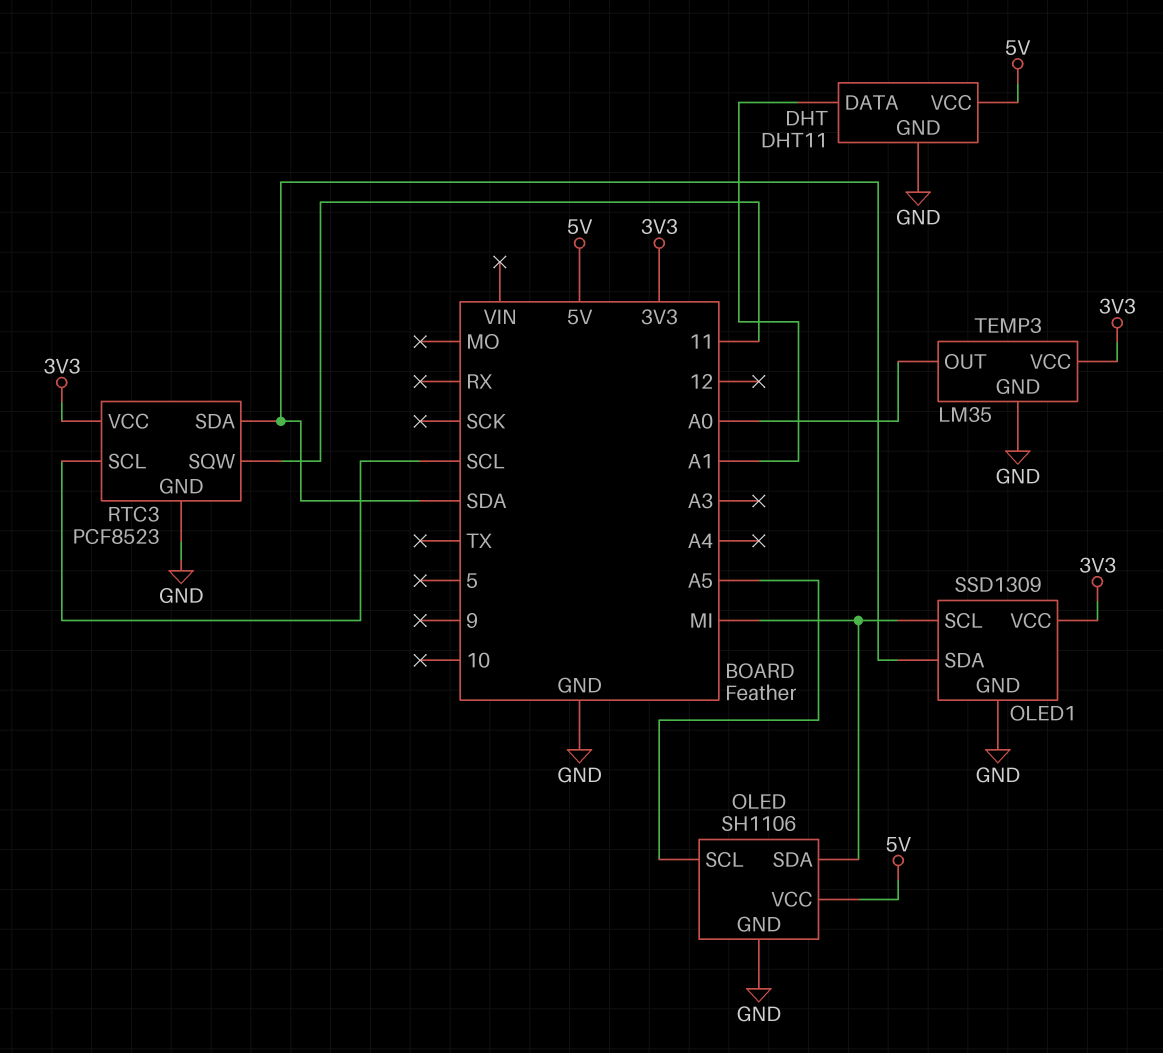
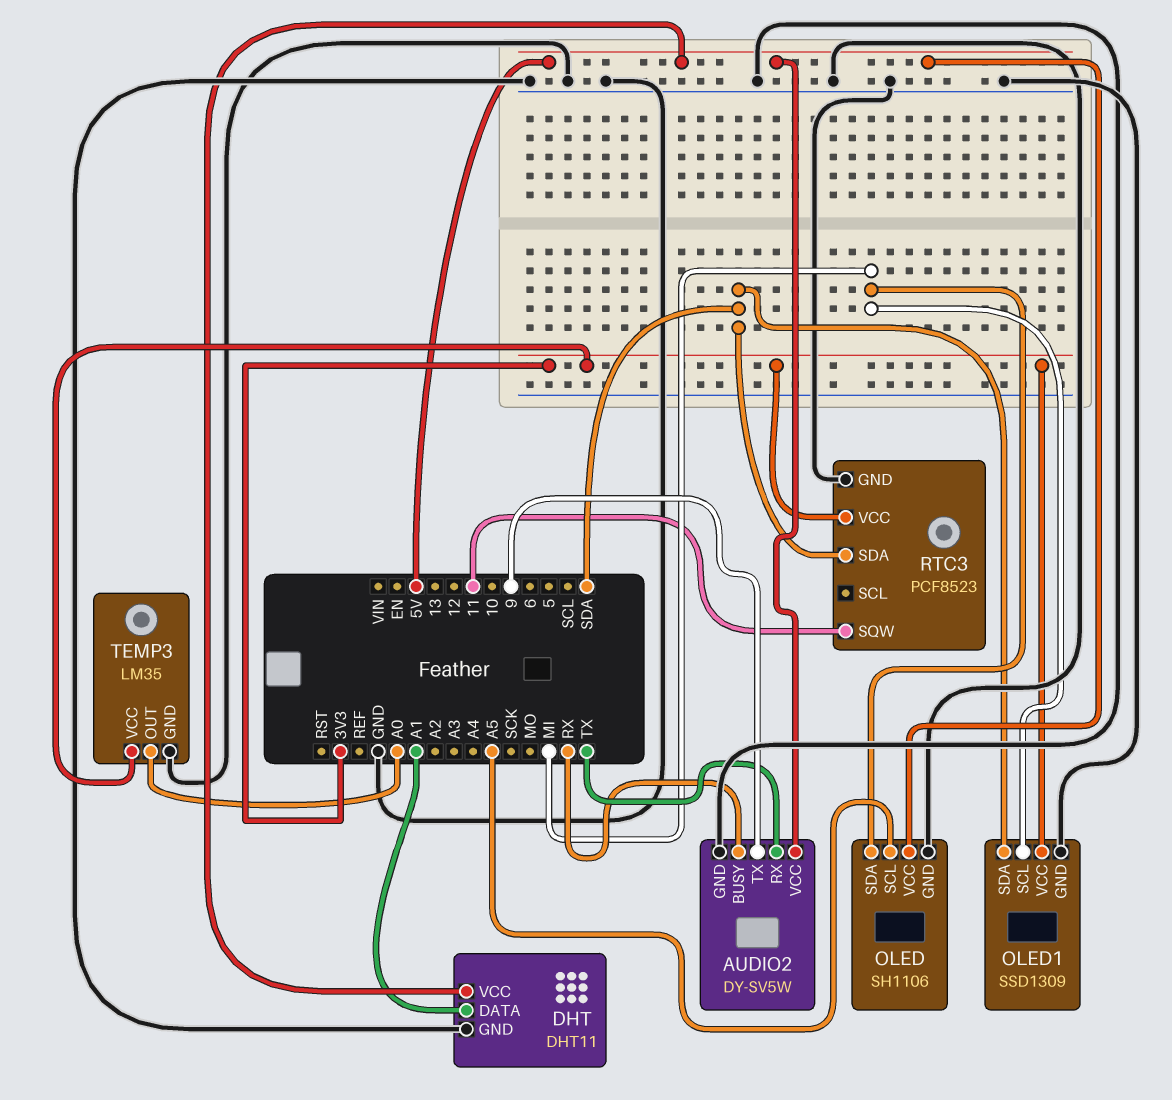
AUDIO2: none -> DY-SV5W
AUDIO2 pin BUSY: none -> RX
AUDIO2 pin GND: none -> GND
AUDIO2 pin RX: none -> TX
AUDIO2 pin TX: none -> 9
AUDIO2 pin VCC: none -> 5V
RTC3 pin SCL: SCL -> none

